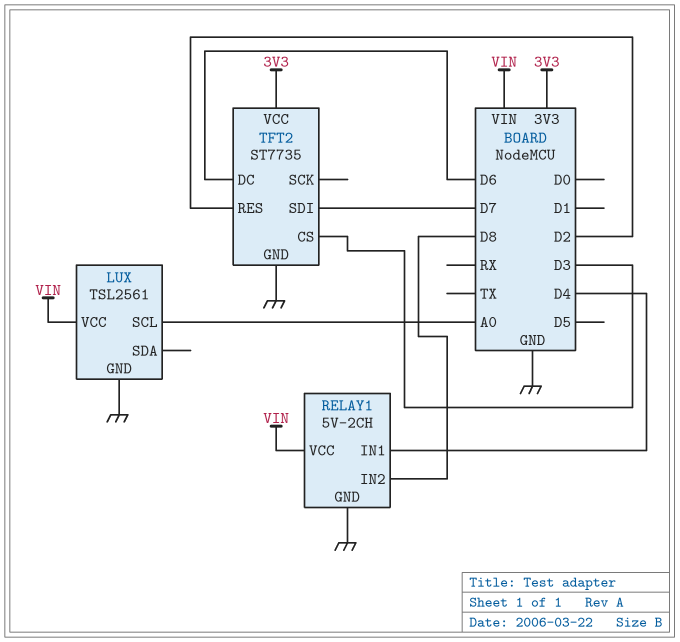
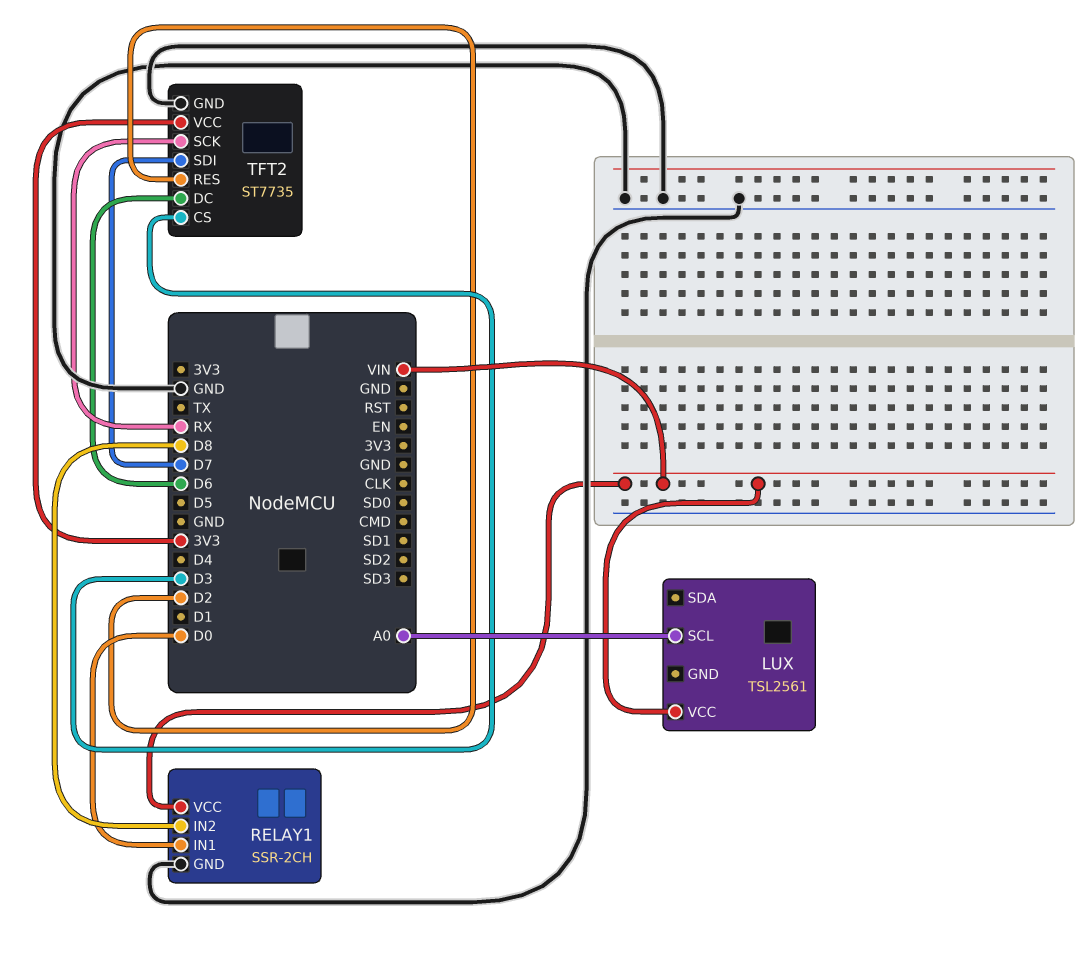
LUX pin GND: GND -> none
RELAY1: 5V-2CH -> SSR-2CH
RELAY1 pin IN1: D4 -> D0
TFT2 pin SCK: none -> RX

